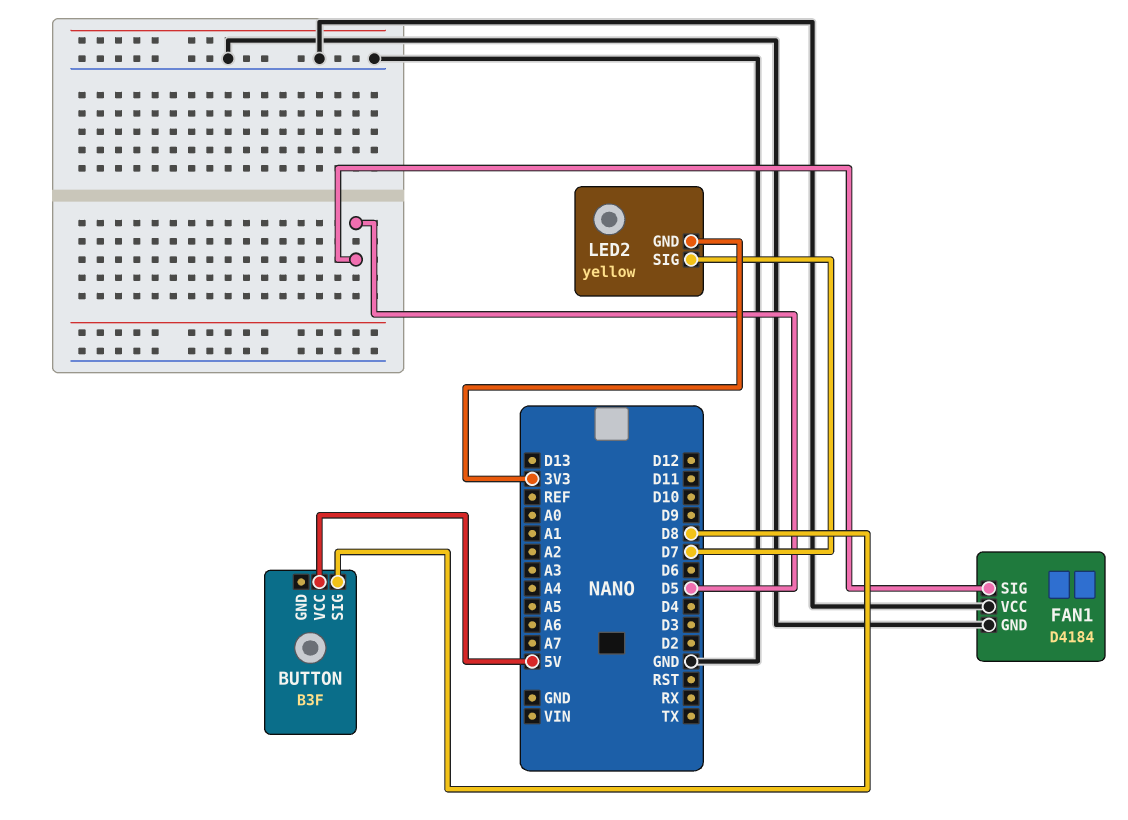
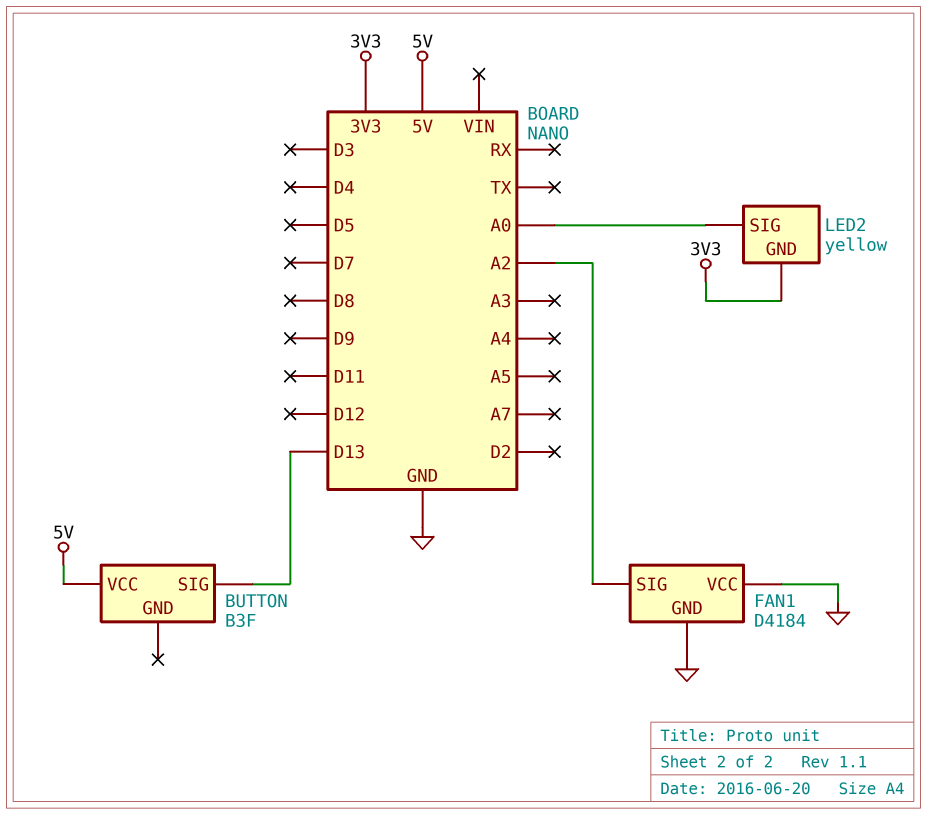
BUTTON pin SIG: D8 -> D13
FAN1 pin SIG: D5 -> A2
LED2 pin SIG: D7 -> A0

